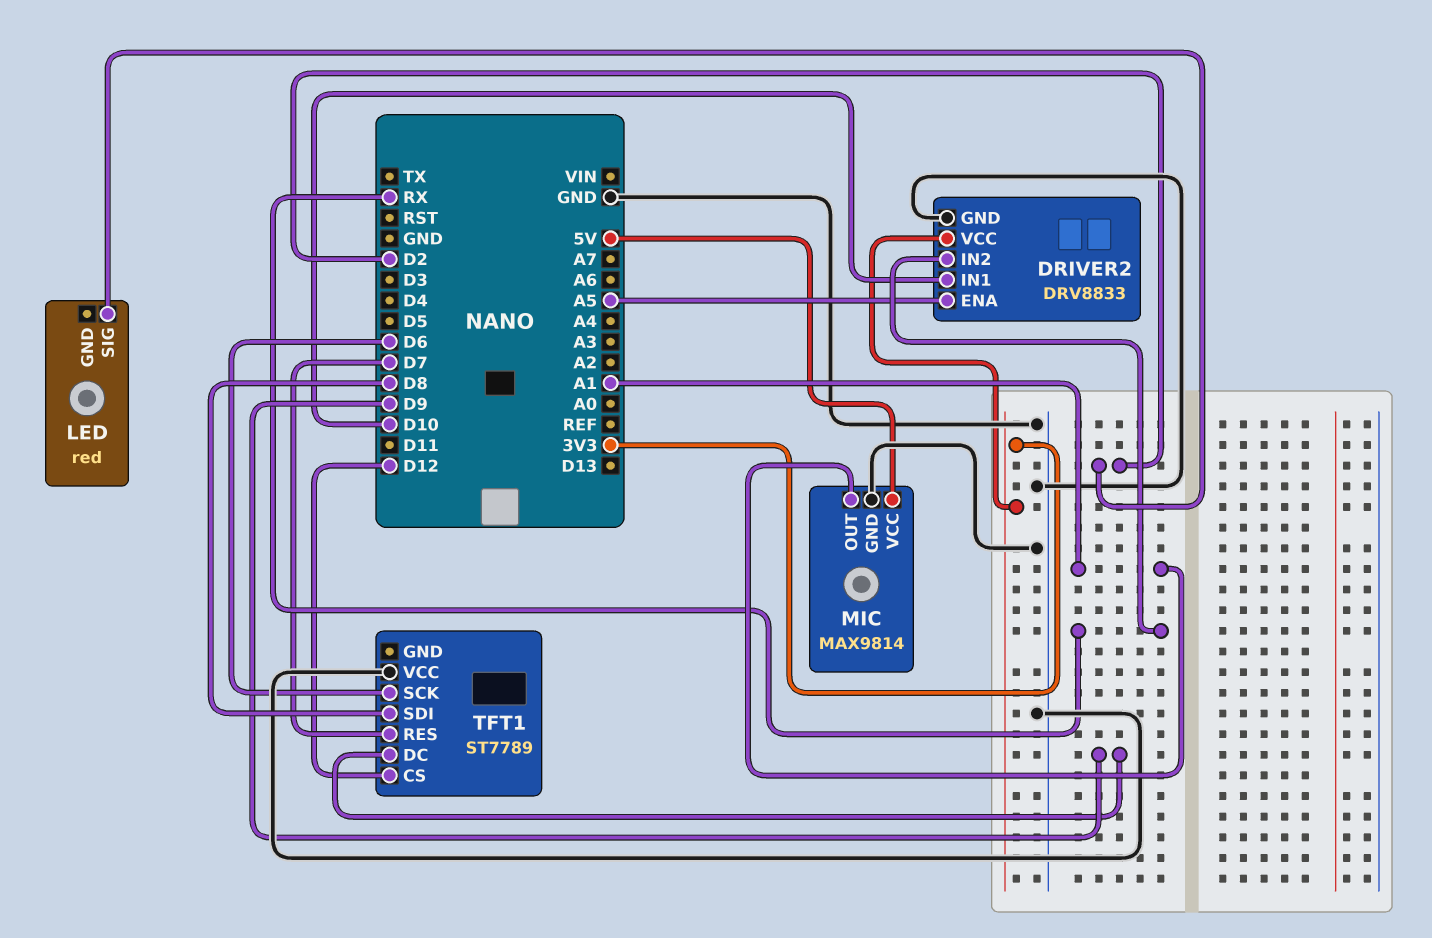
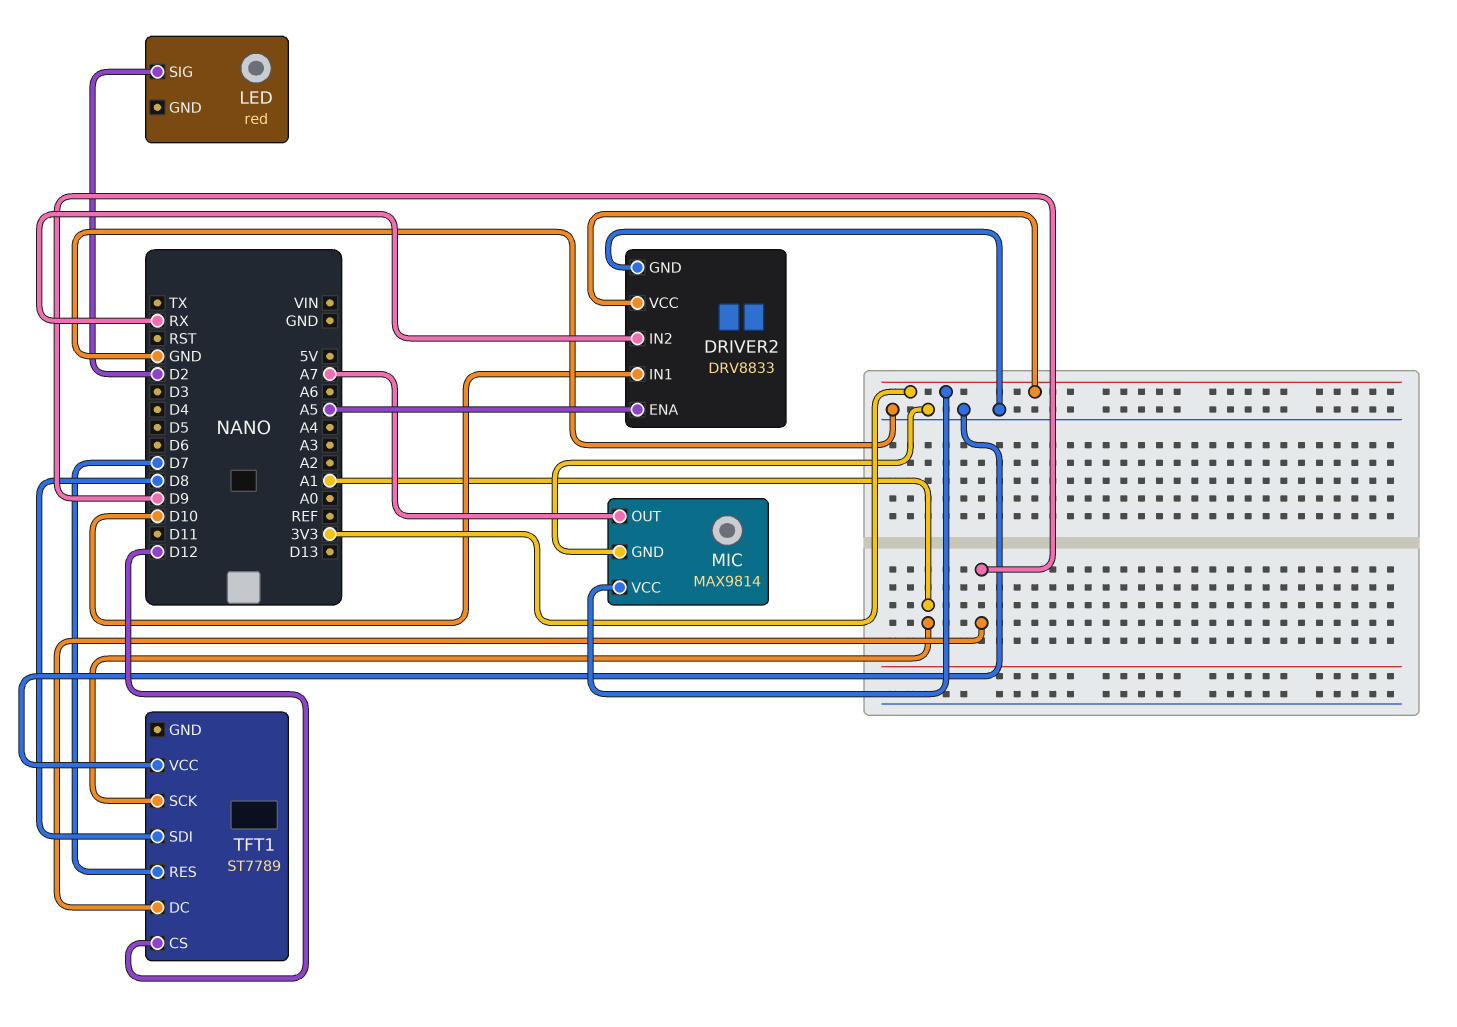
MIC pin OUT: A1 -> A7
MIC pin VCC: 5V -> 3V3
TFT1 pin SCK: D6 -> A1

